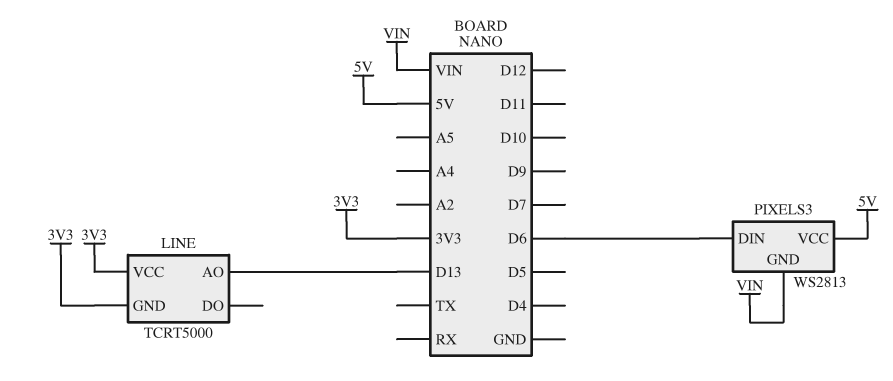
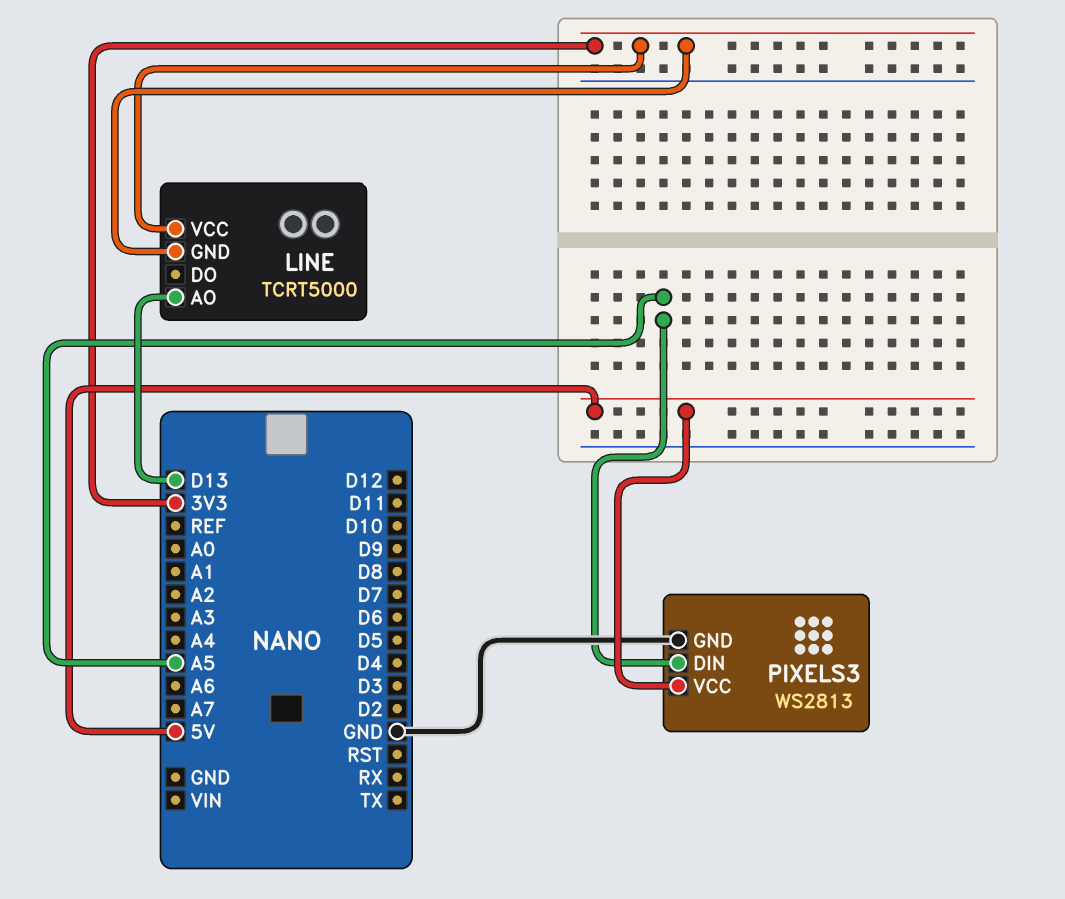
PIXELS3 pin DIN: D6 -> A5
PIXELS3 pin GND: VIN -> GND

